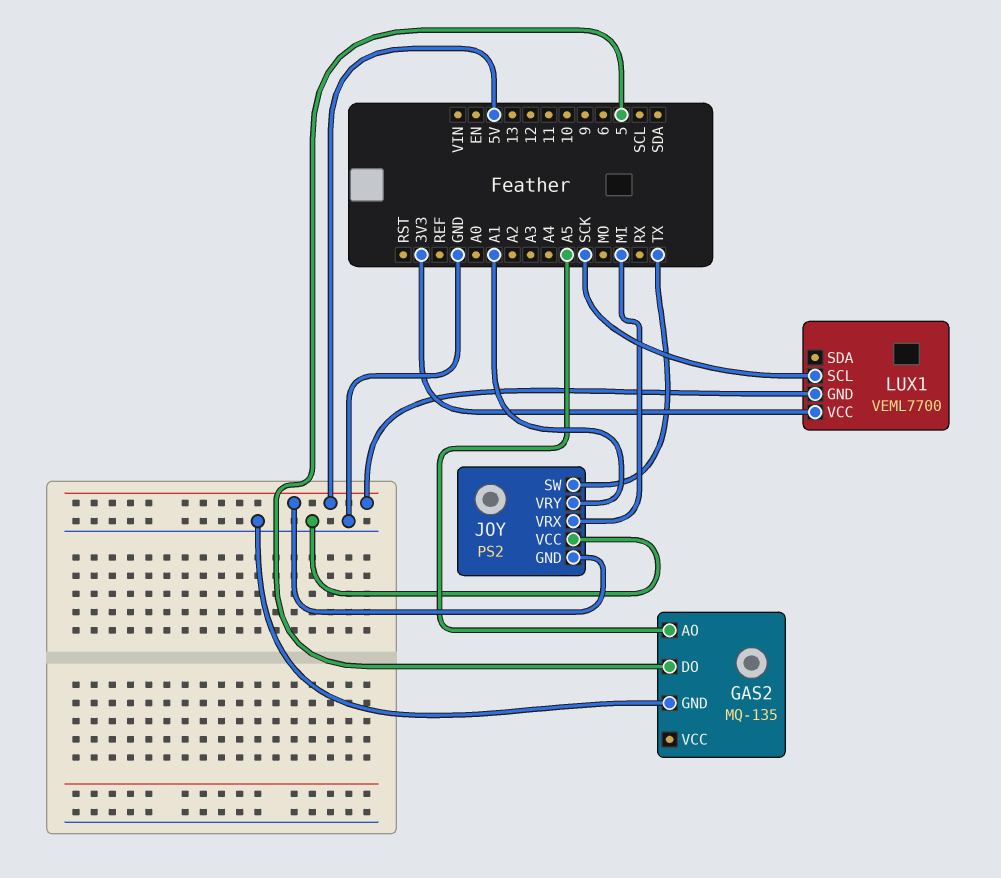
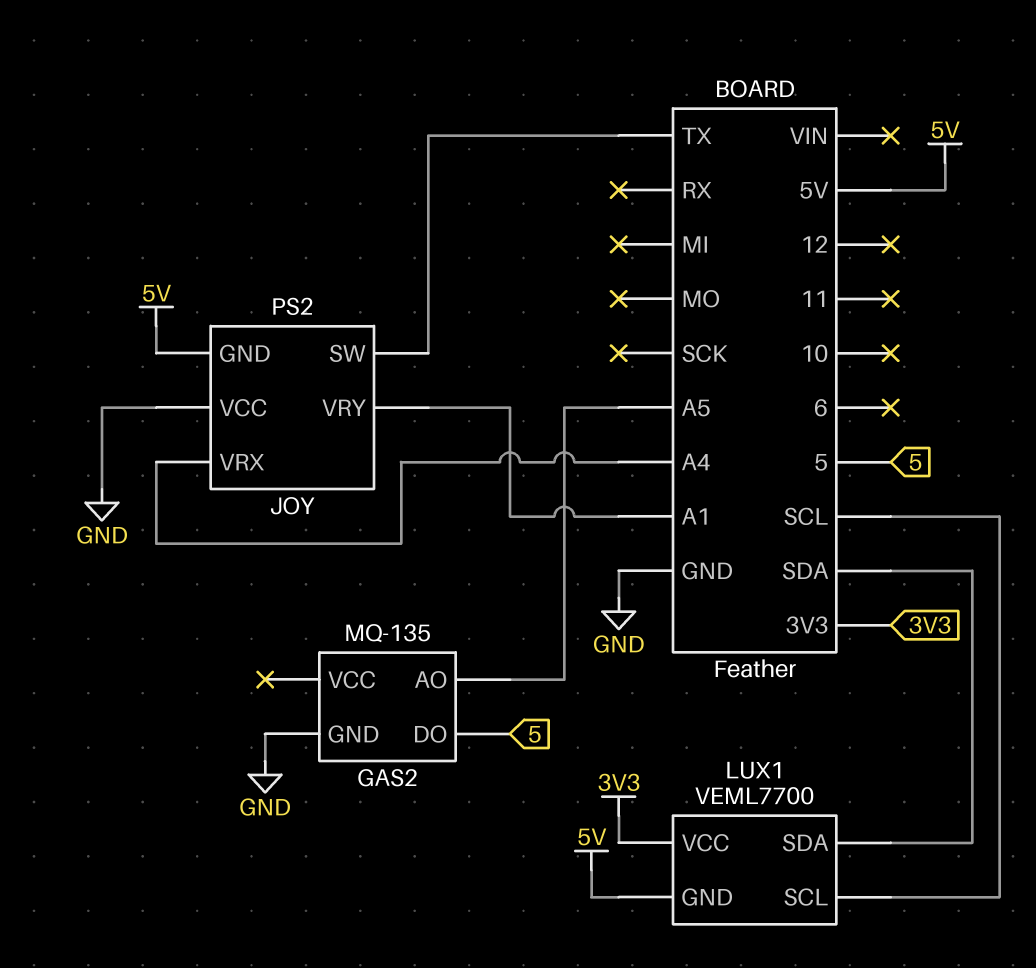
JOY pin VRX: MI -> A4
LUX1 pin SCL: SCK -> SCL
LUX1 pin SDA: none -> SDA

